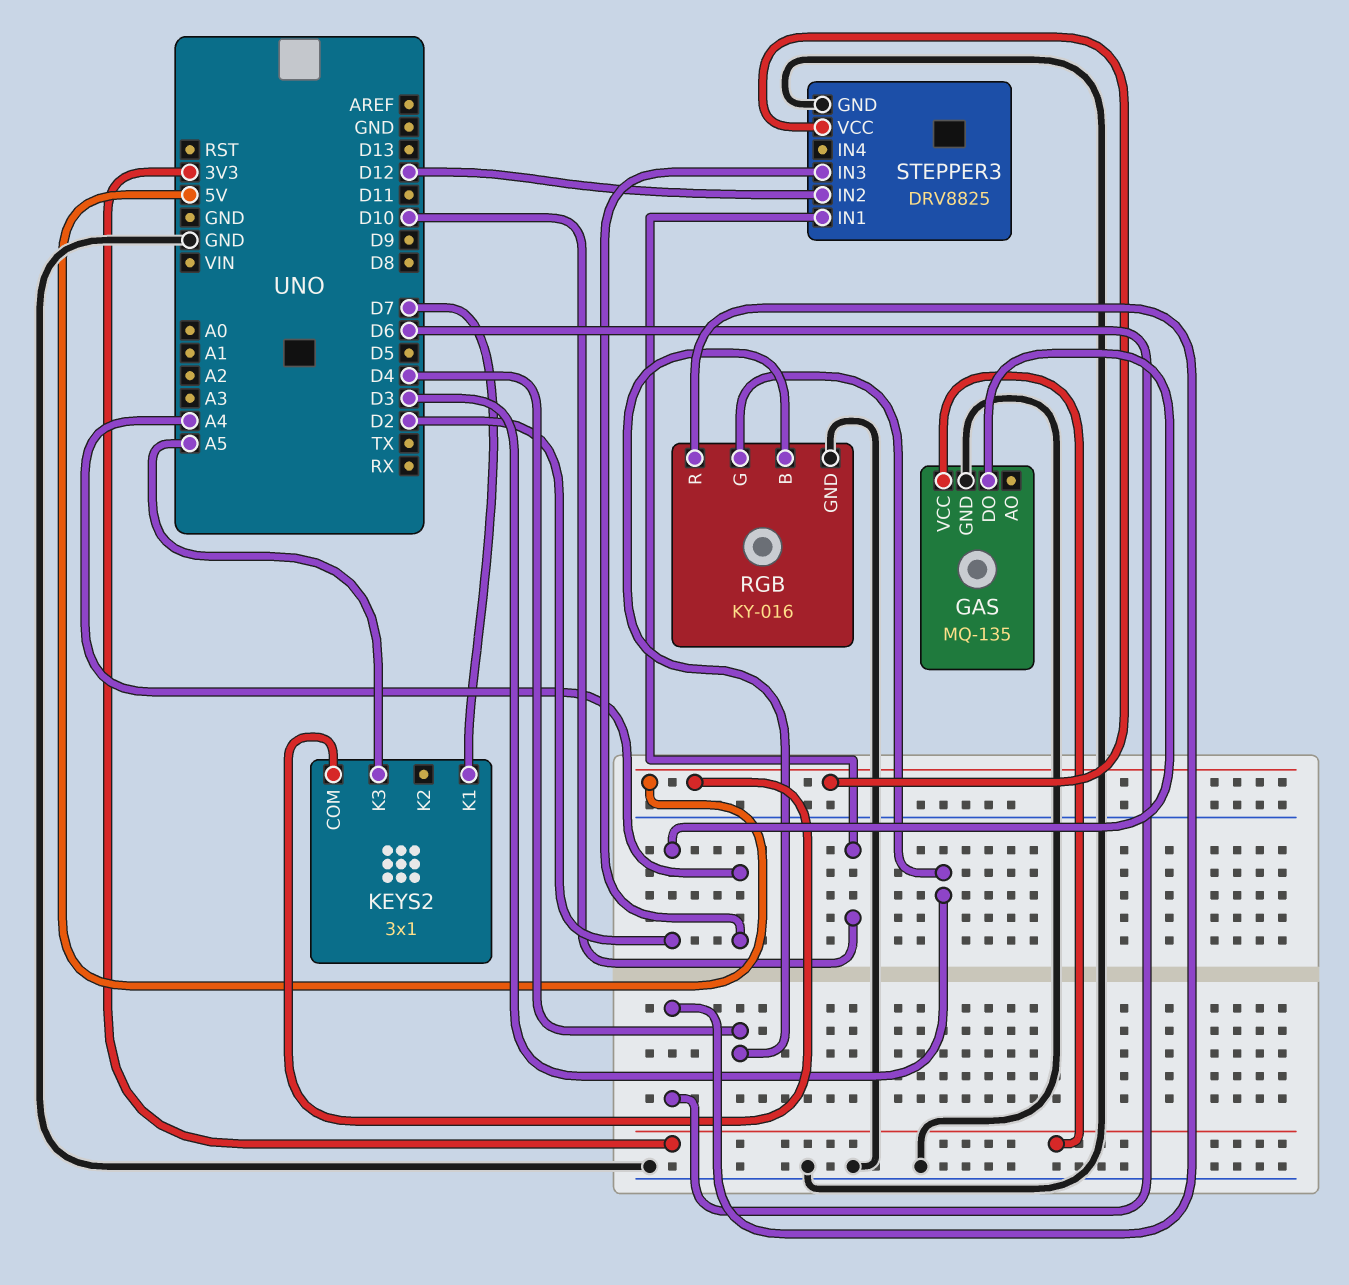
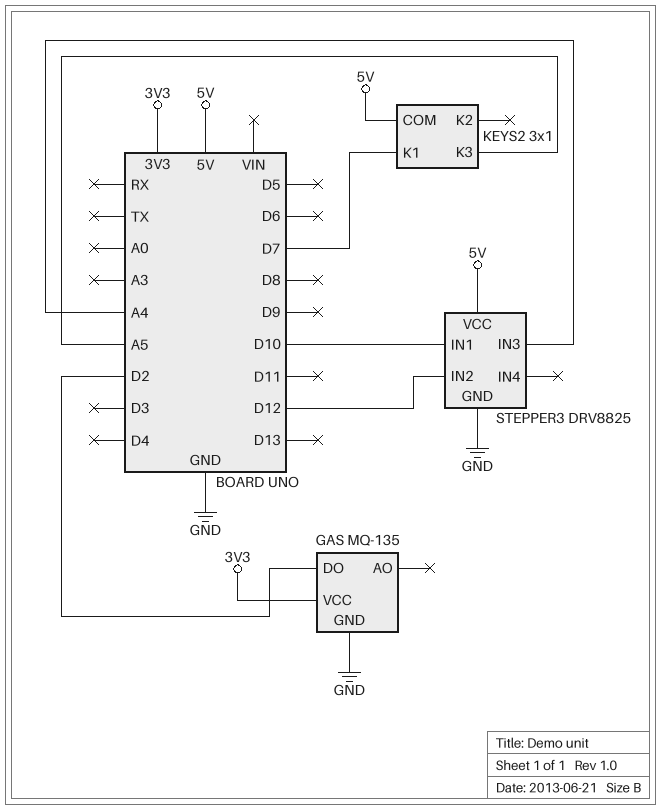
RGB: KY-016 -> none
RGB pin B: D4 -> none
RGB pin G: D3 -> none
RGB pin GND: GND -> none
RGB pin R: D6 -> none

